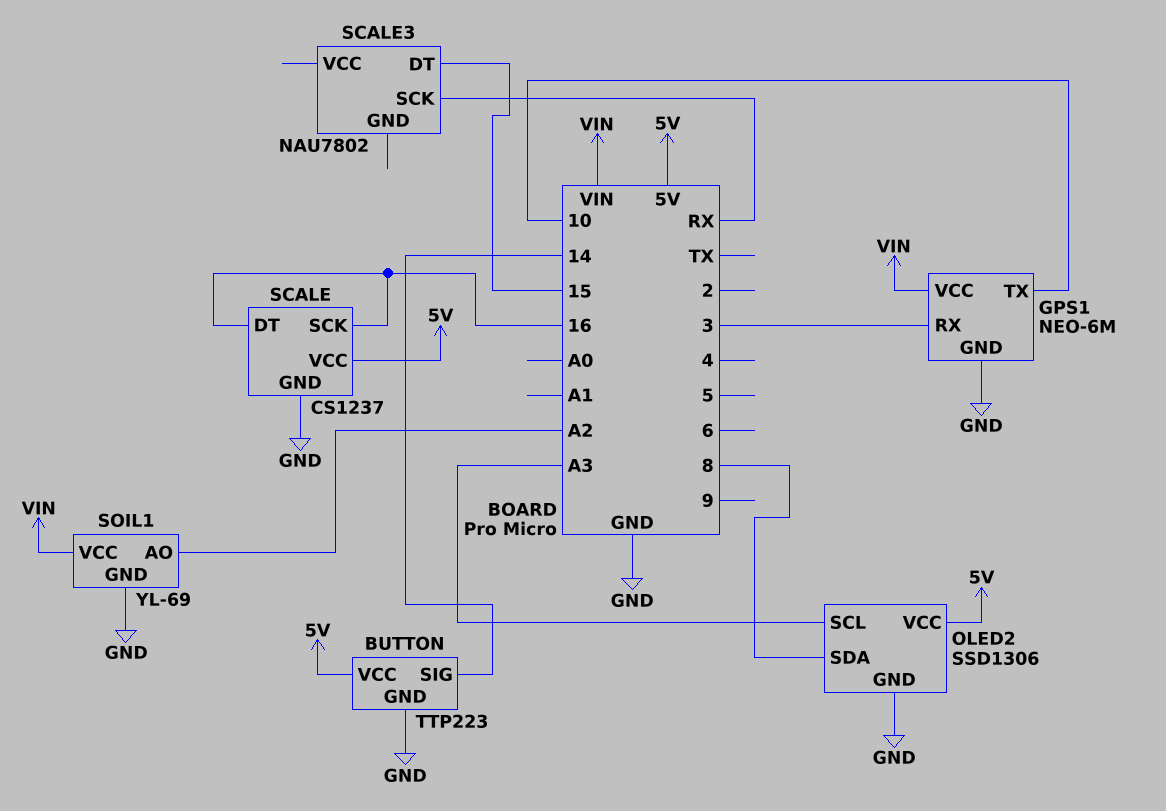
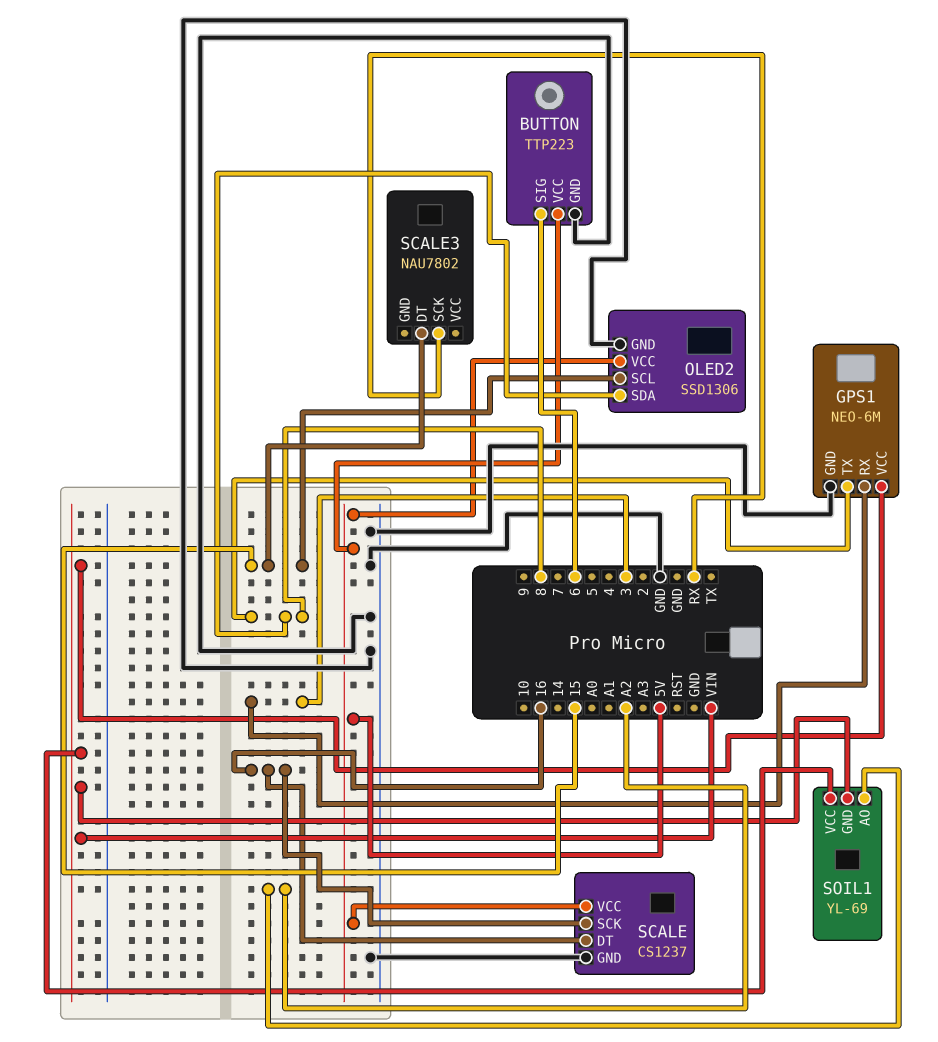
BUTTON pin SIG: 14 -> 6
GPS1 pin TX: 10 -> 8
OLED2 pin SCL: A3 -> 15
SOIL1 pin GND: GND -> VIN

